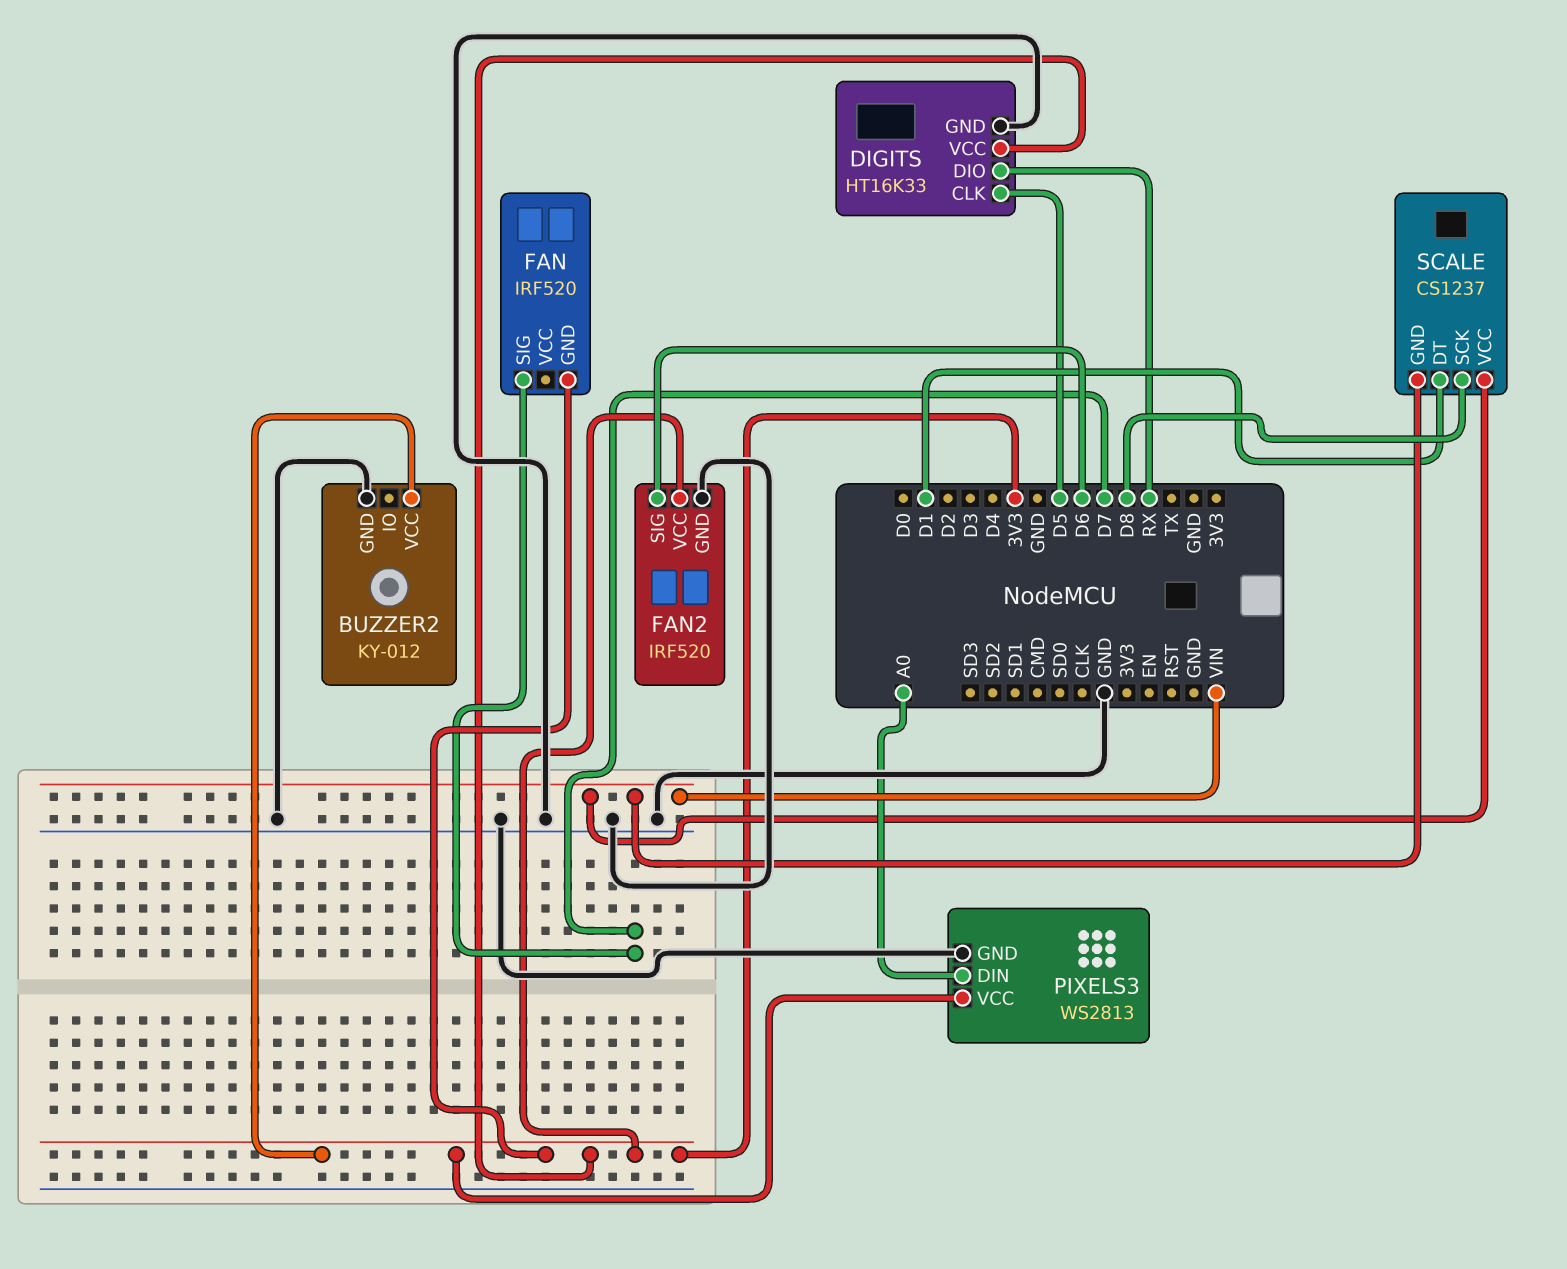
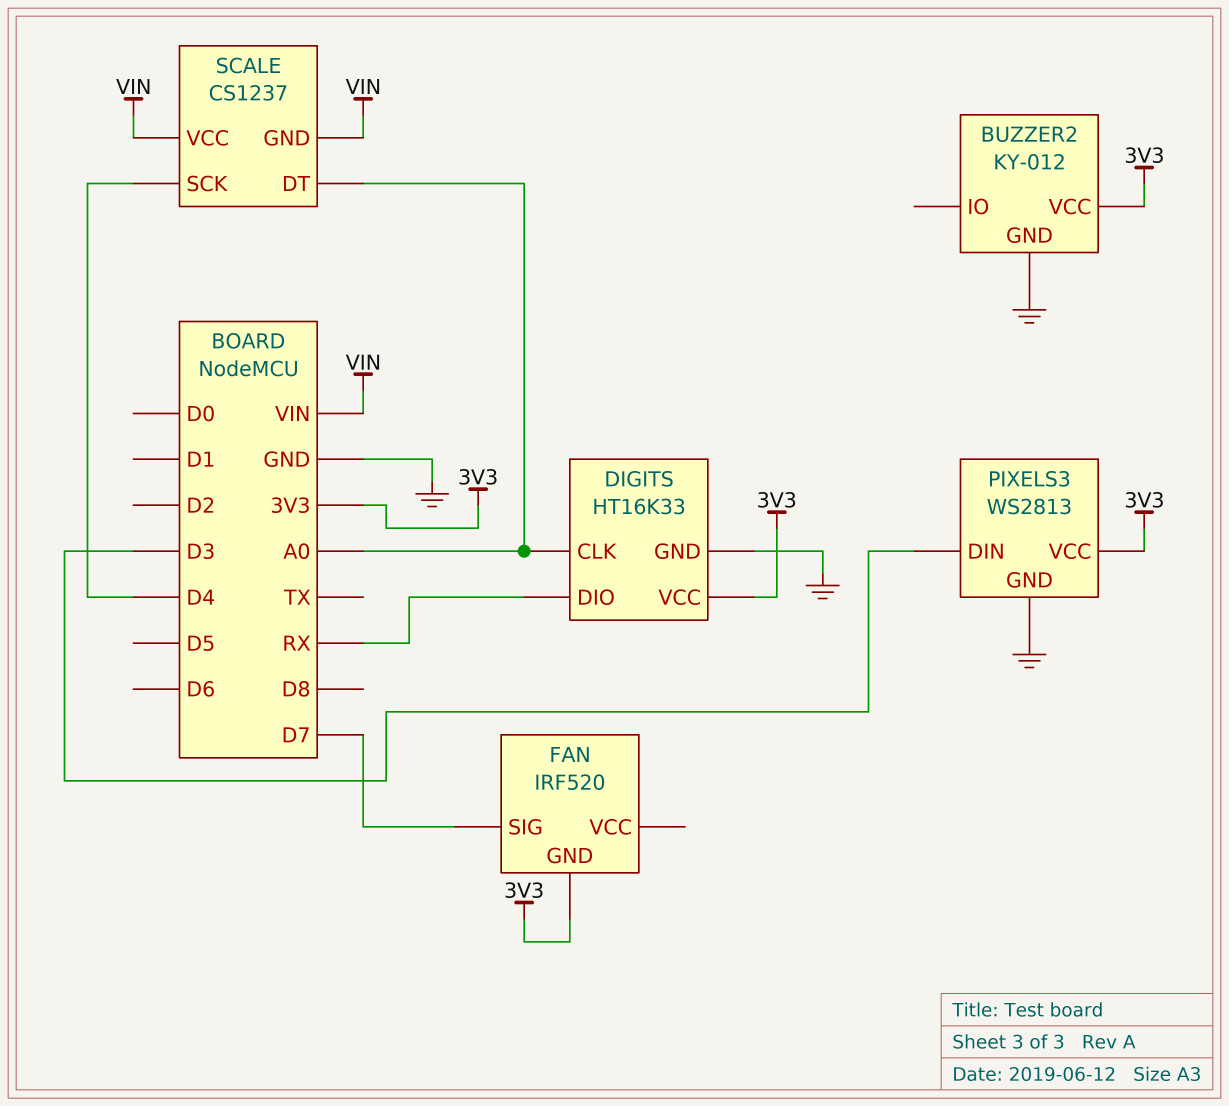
DIGITS pin CLK: D5 -> A0
FAN2: IRF520 -> none
FAN2 pin GND: GND -> none
FAN2 pin SIG: D6 -> none
FAN2 pin VCC: 3V3 -> none
PIXELS3 pin DIN: A0 -> D3
SCALE pin DT: D1 -> A0
SCALE pin SCK: D8 -> D4

